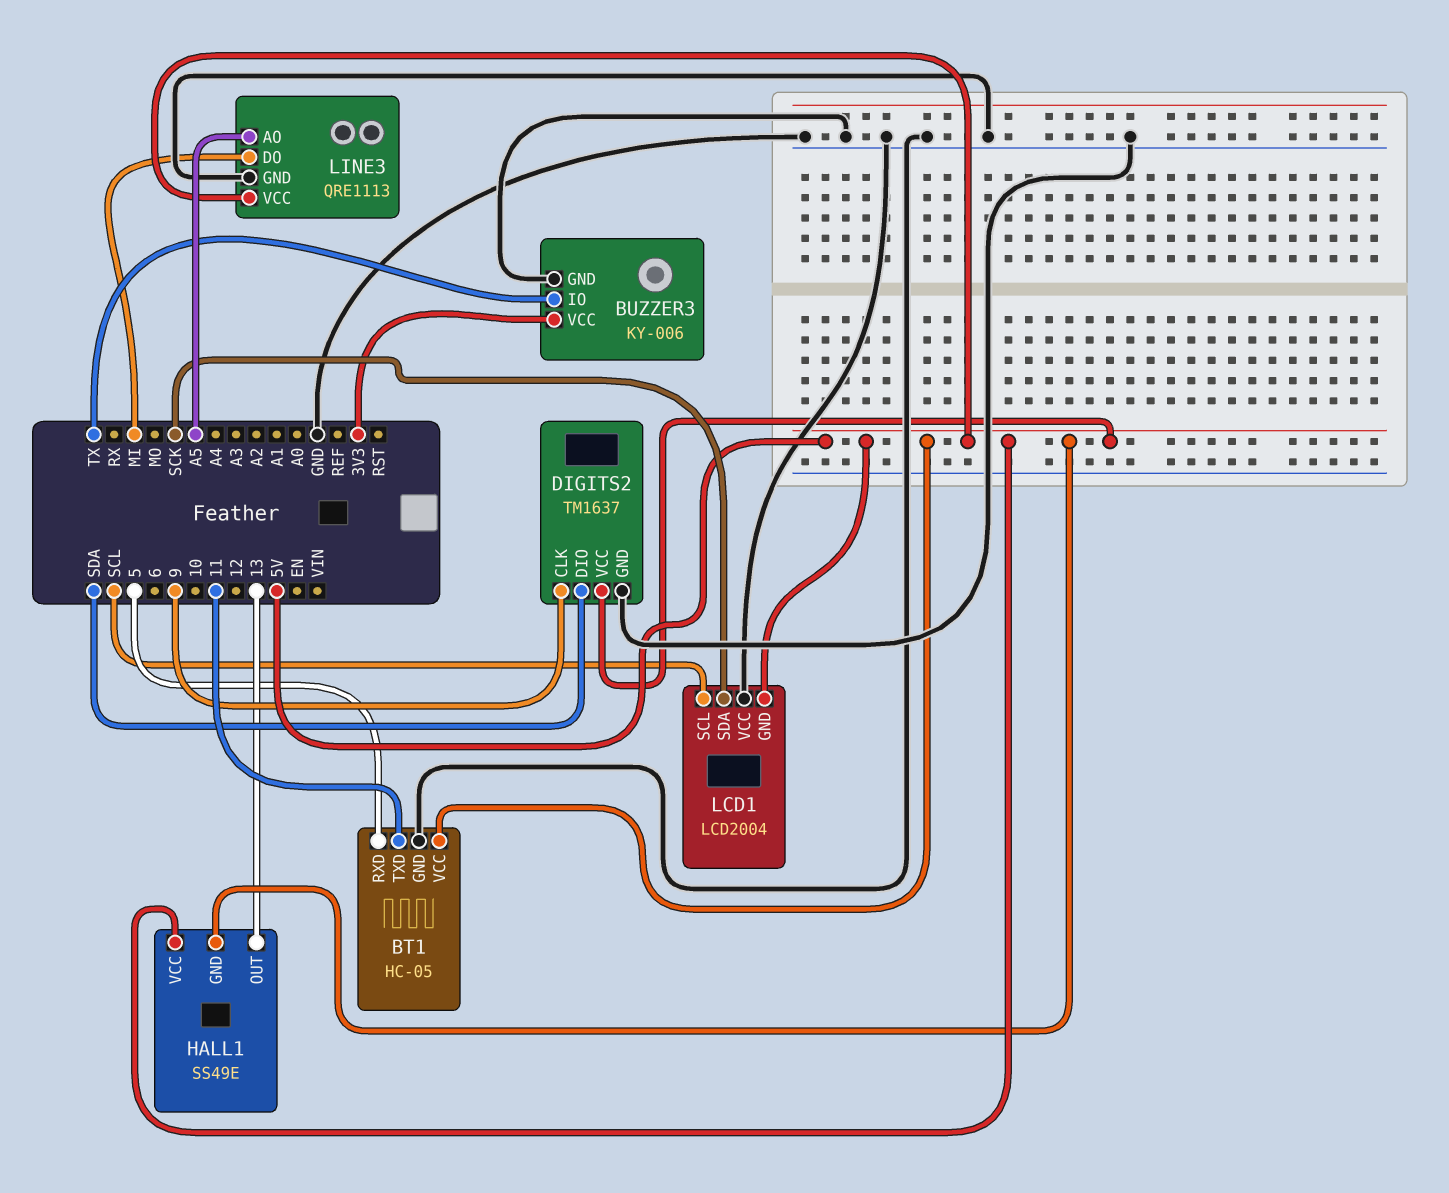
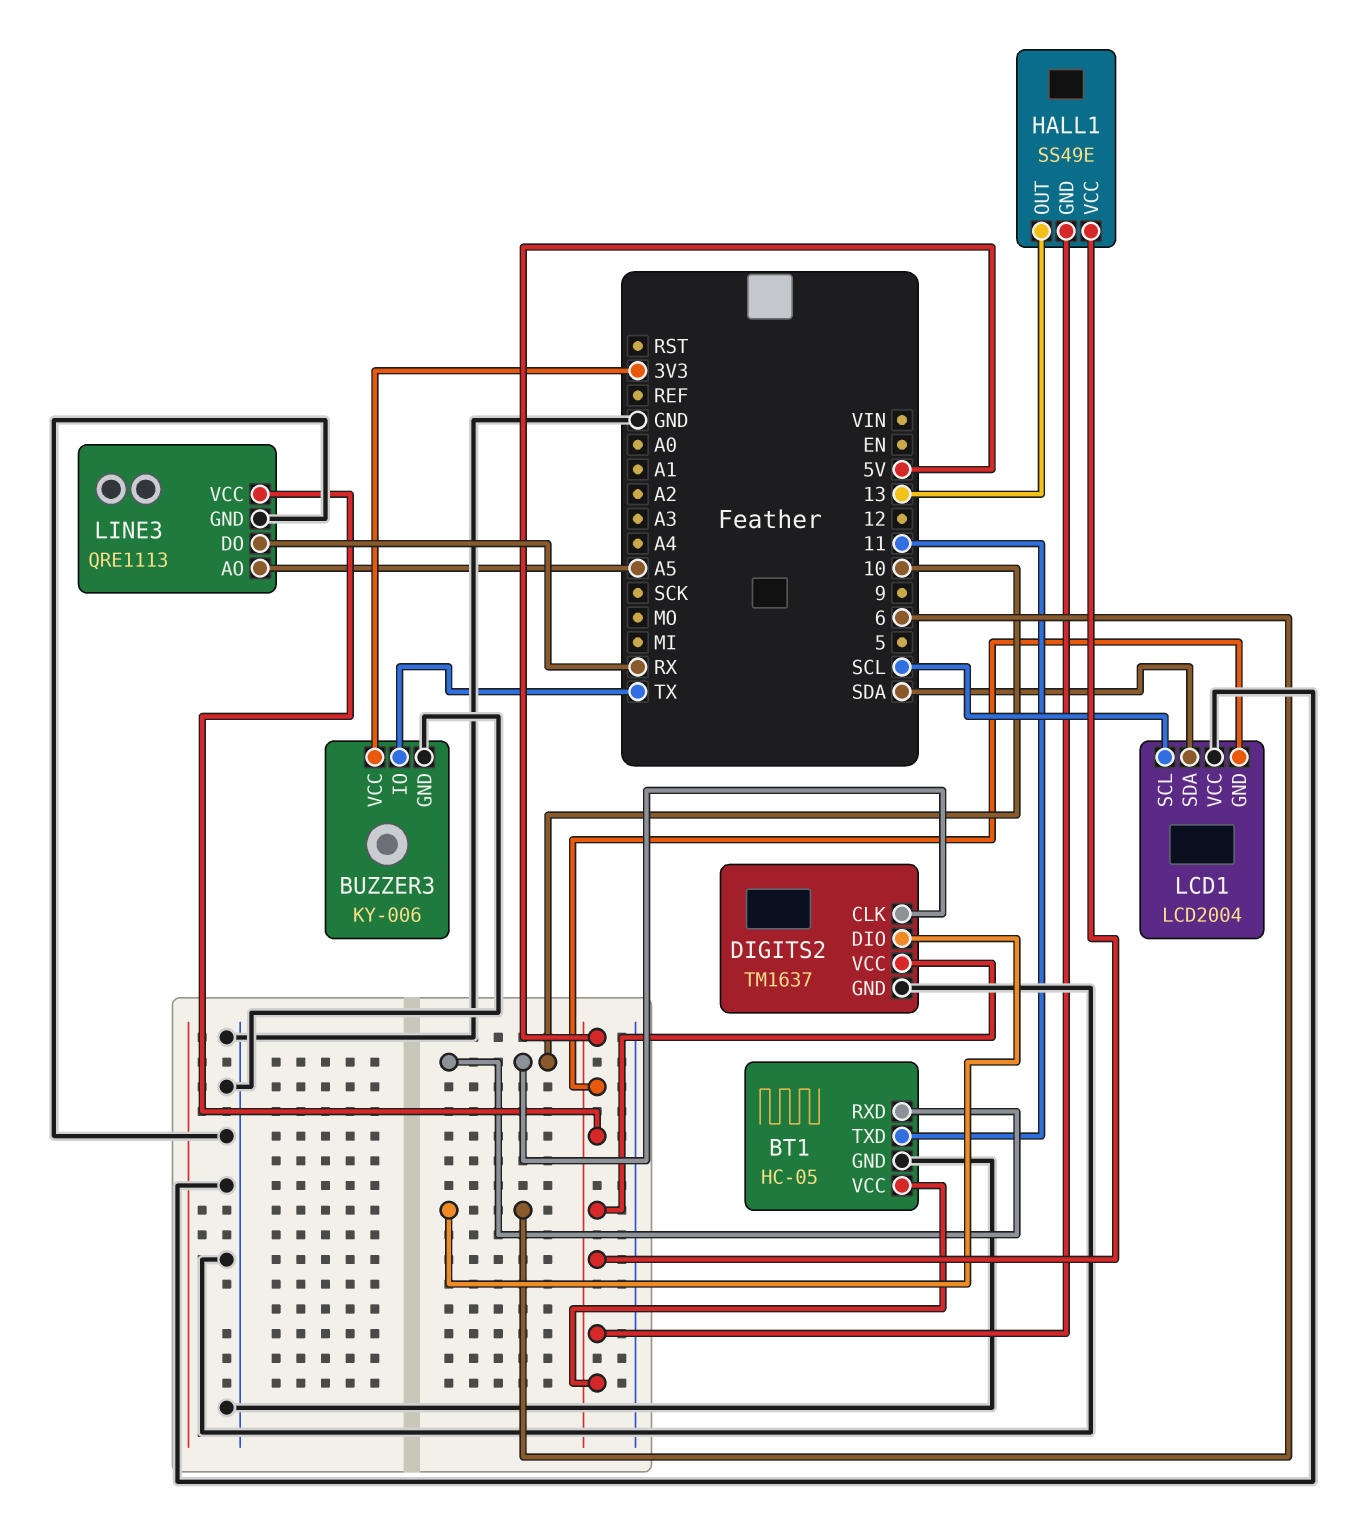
BT1 pin RXD: 5 -> 10
DIGITS2 pin CLK: 9 -> 10
DIGITS2 pin DIO: SDA -> 6
LCD1 pin SDA: SCK -> SDA
LINE3 pin DO: MI -> RX

